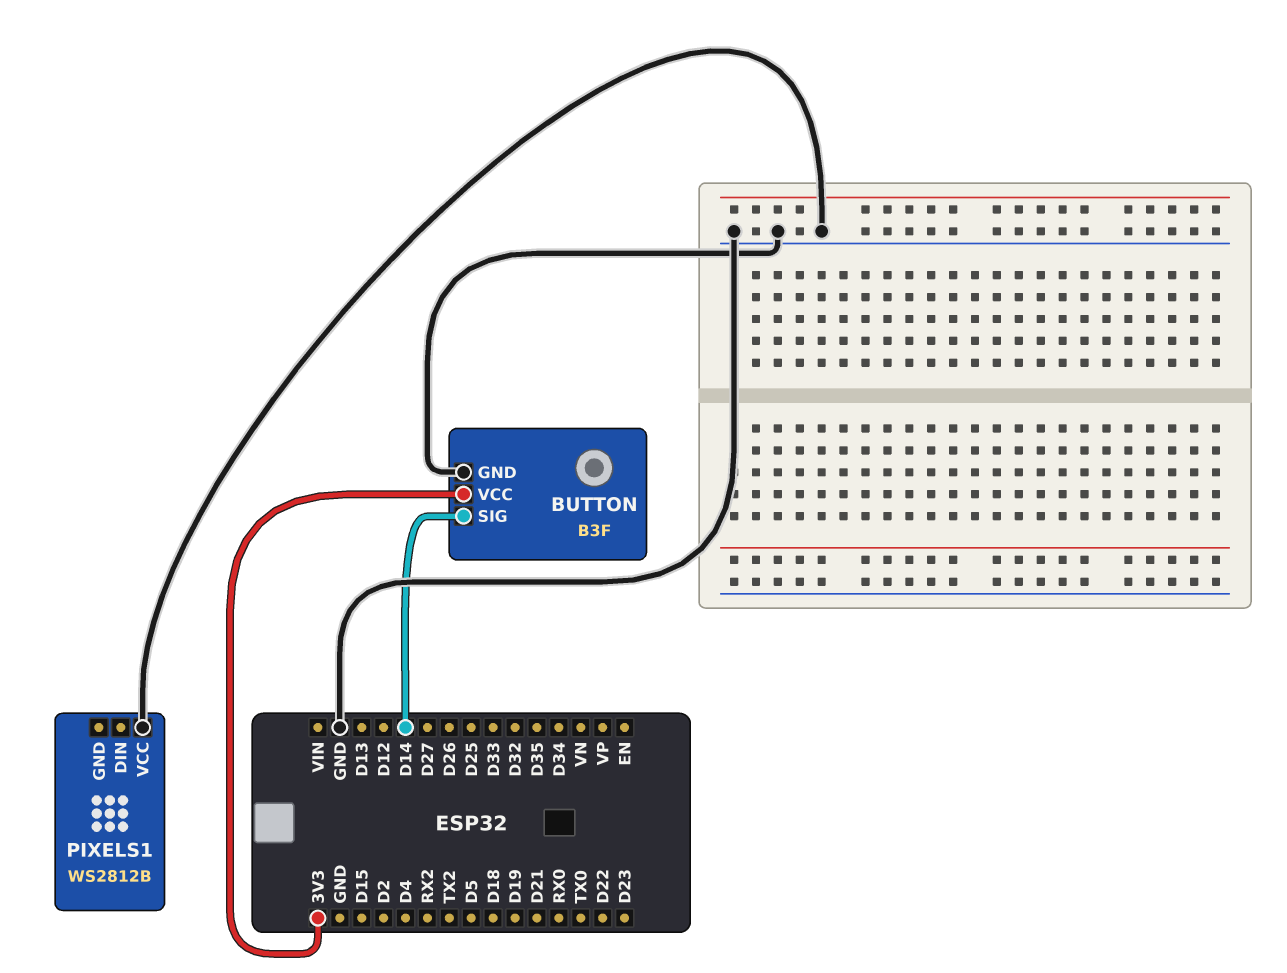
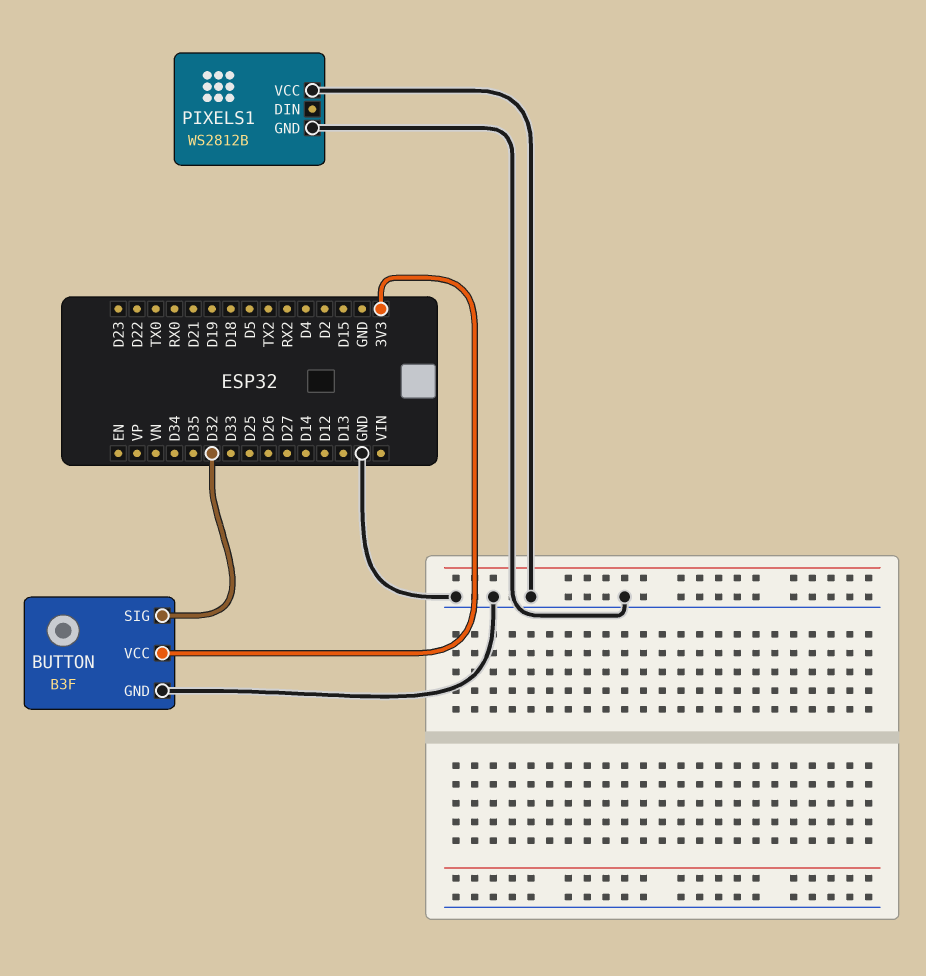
BUTTON pin SIG: D14 -> D32
PIXELS1 pin GND: none -> GND

